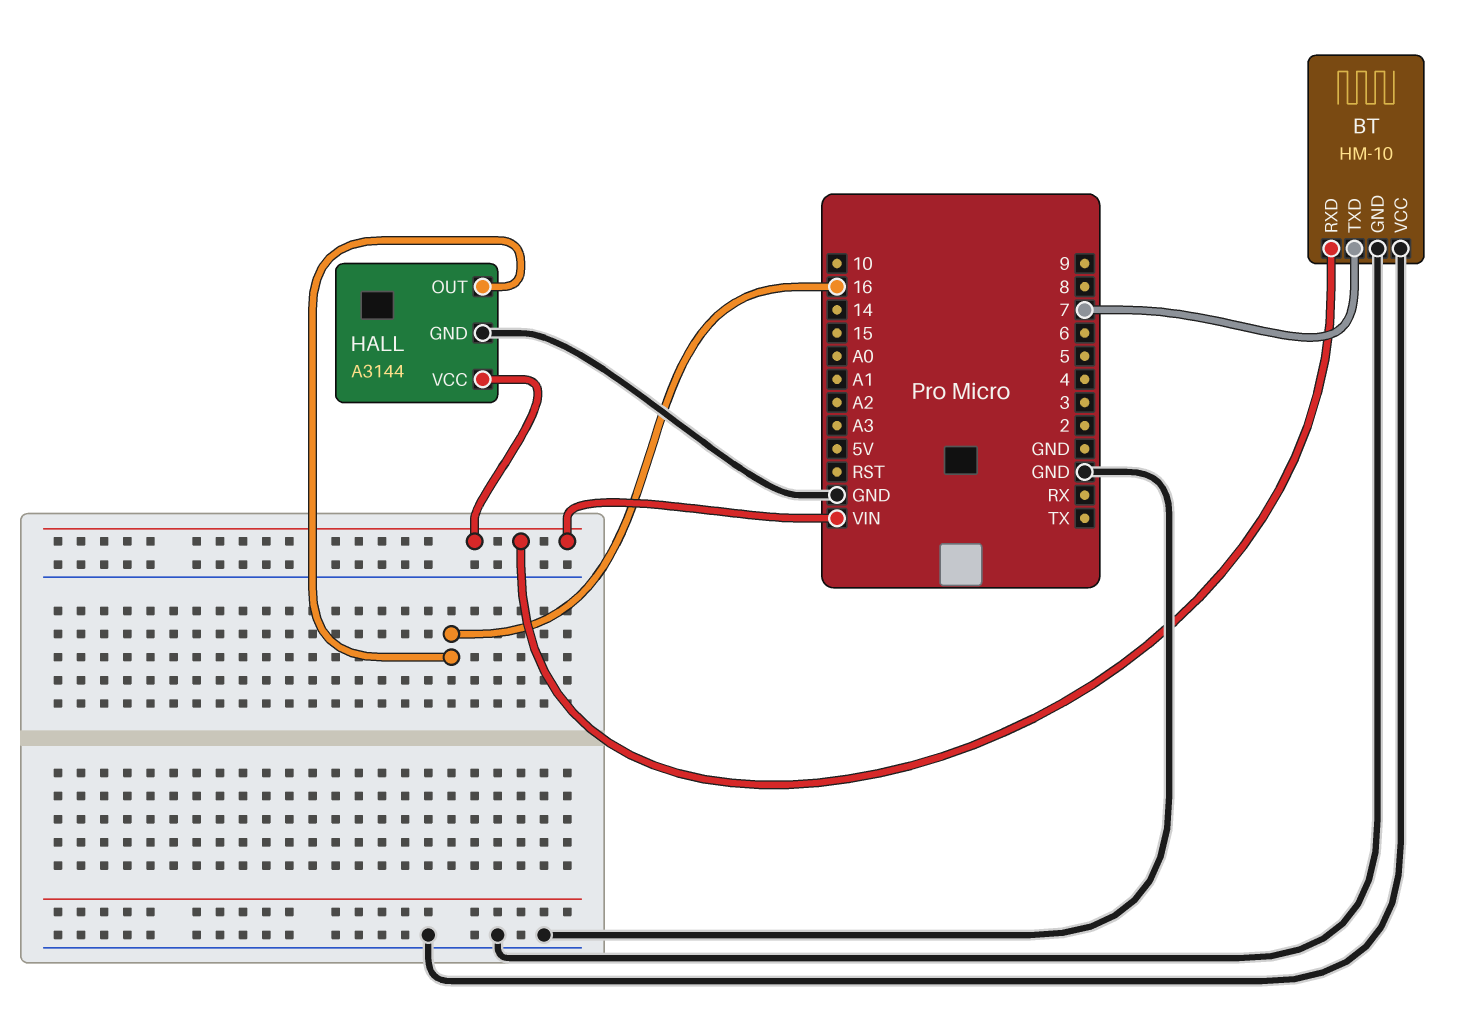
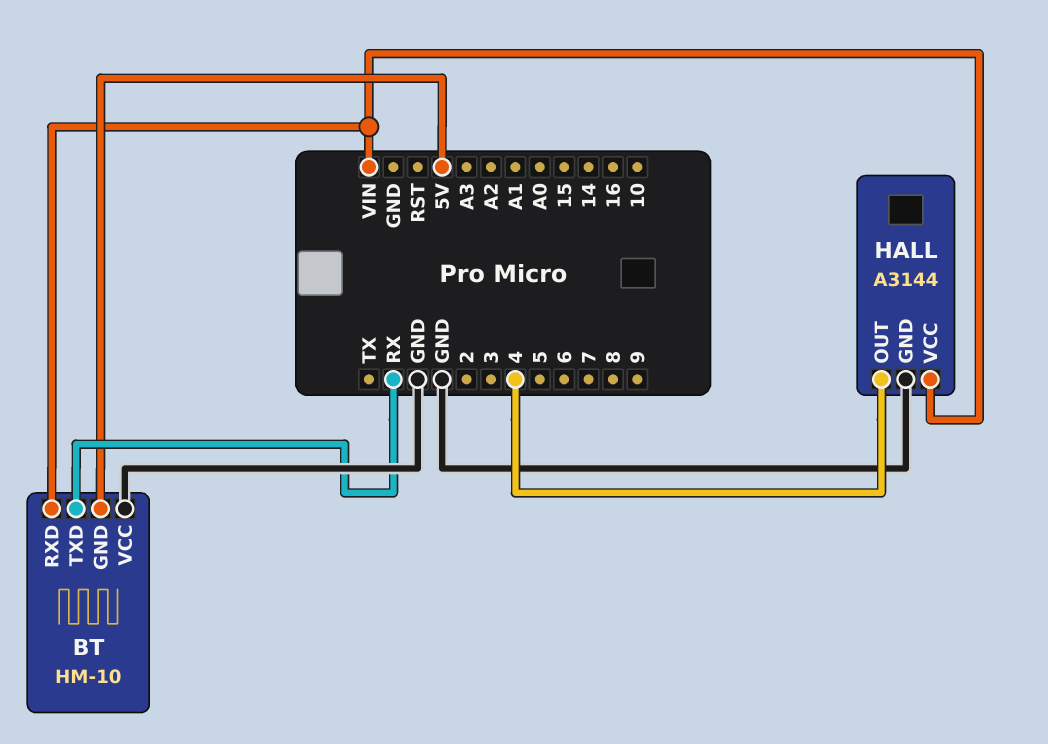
BT pin GND: GND -> 5V
BT pin TXD: 7 -> RX
HALL pin OUT: 16 -> 4

